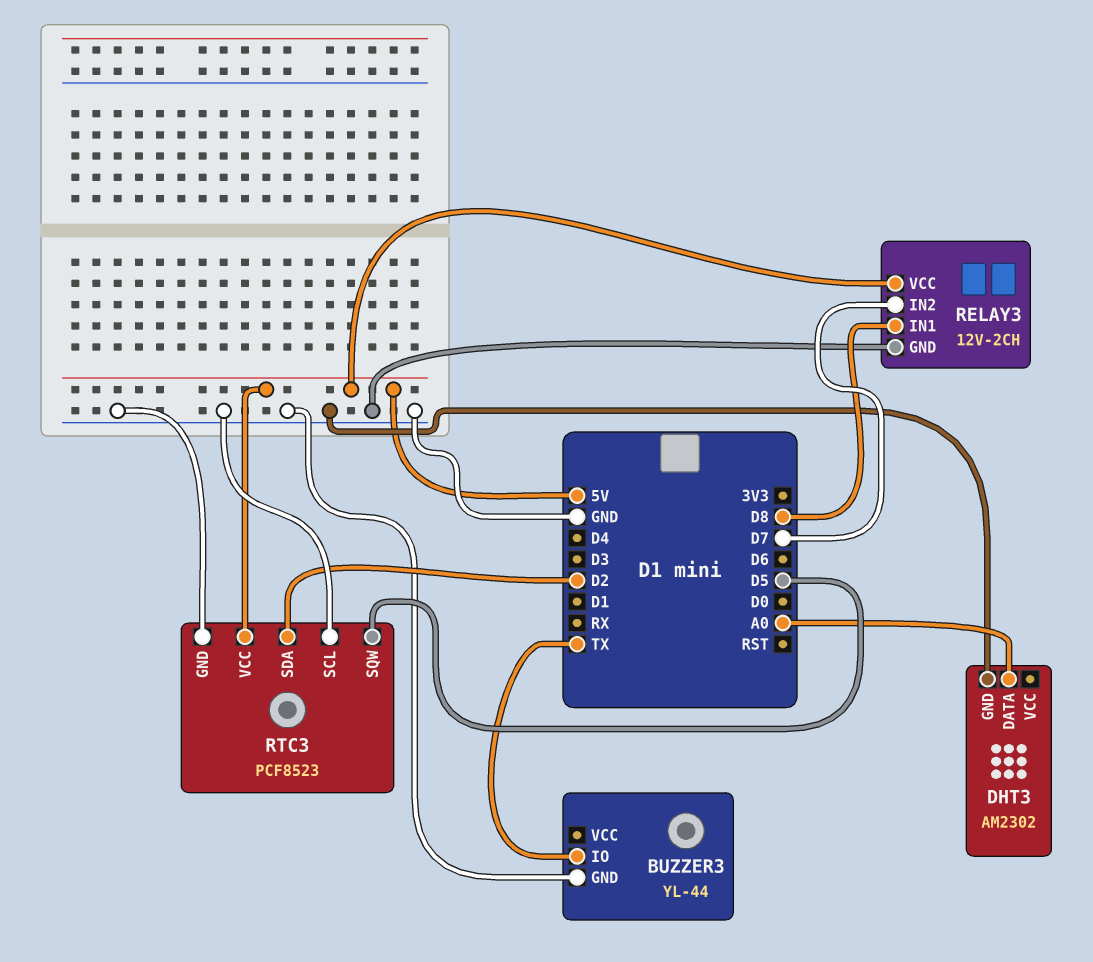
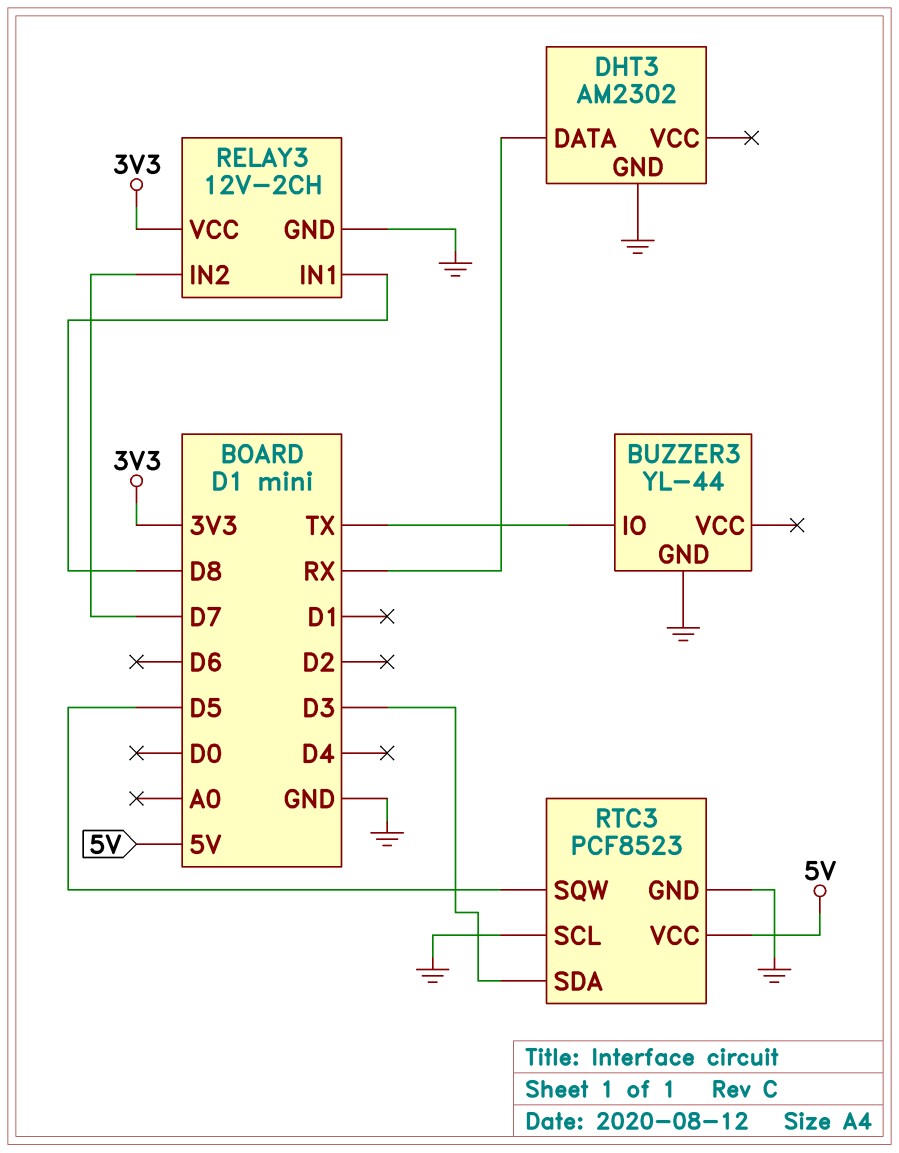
DHT3 pin DATA: A0 -> RX
RELAY3 pin VCC: 5V -> 3V3
RTC3 pin SDA: D2 -> D3

